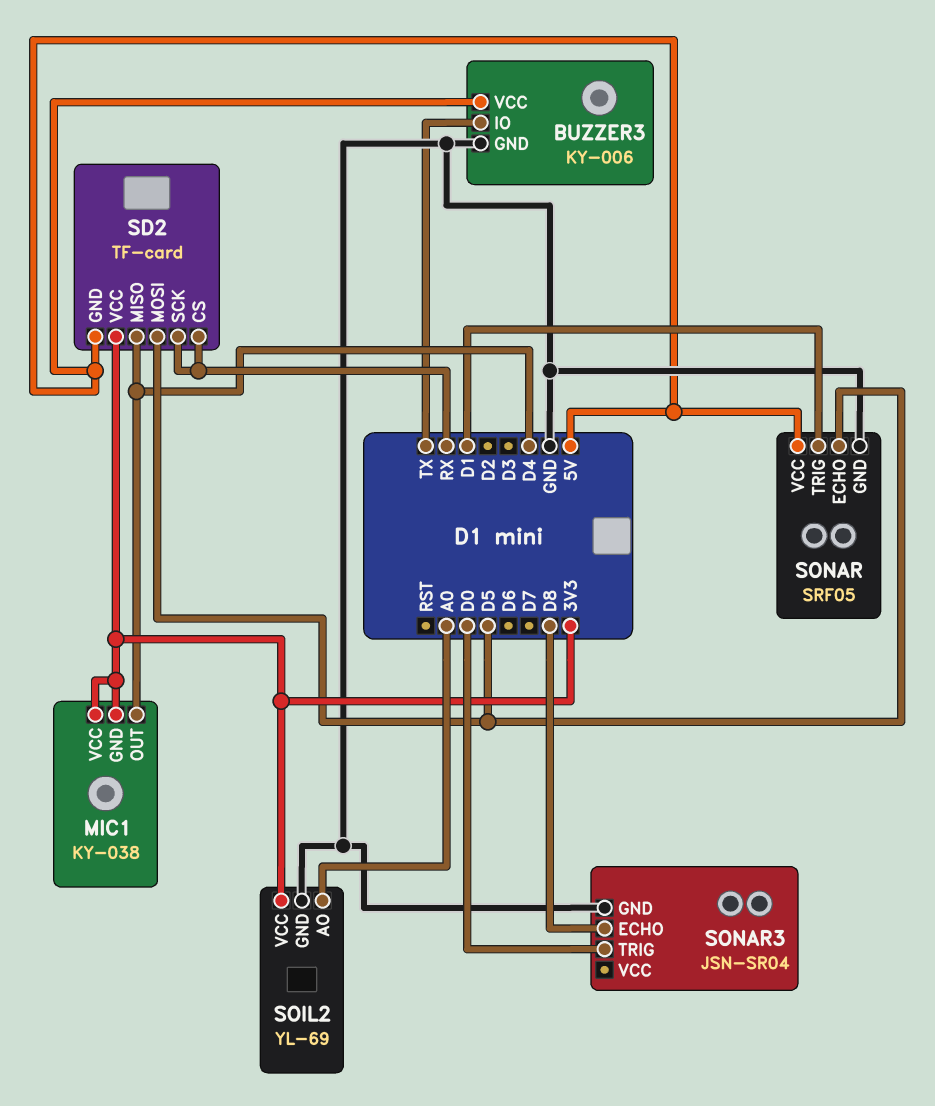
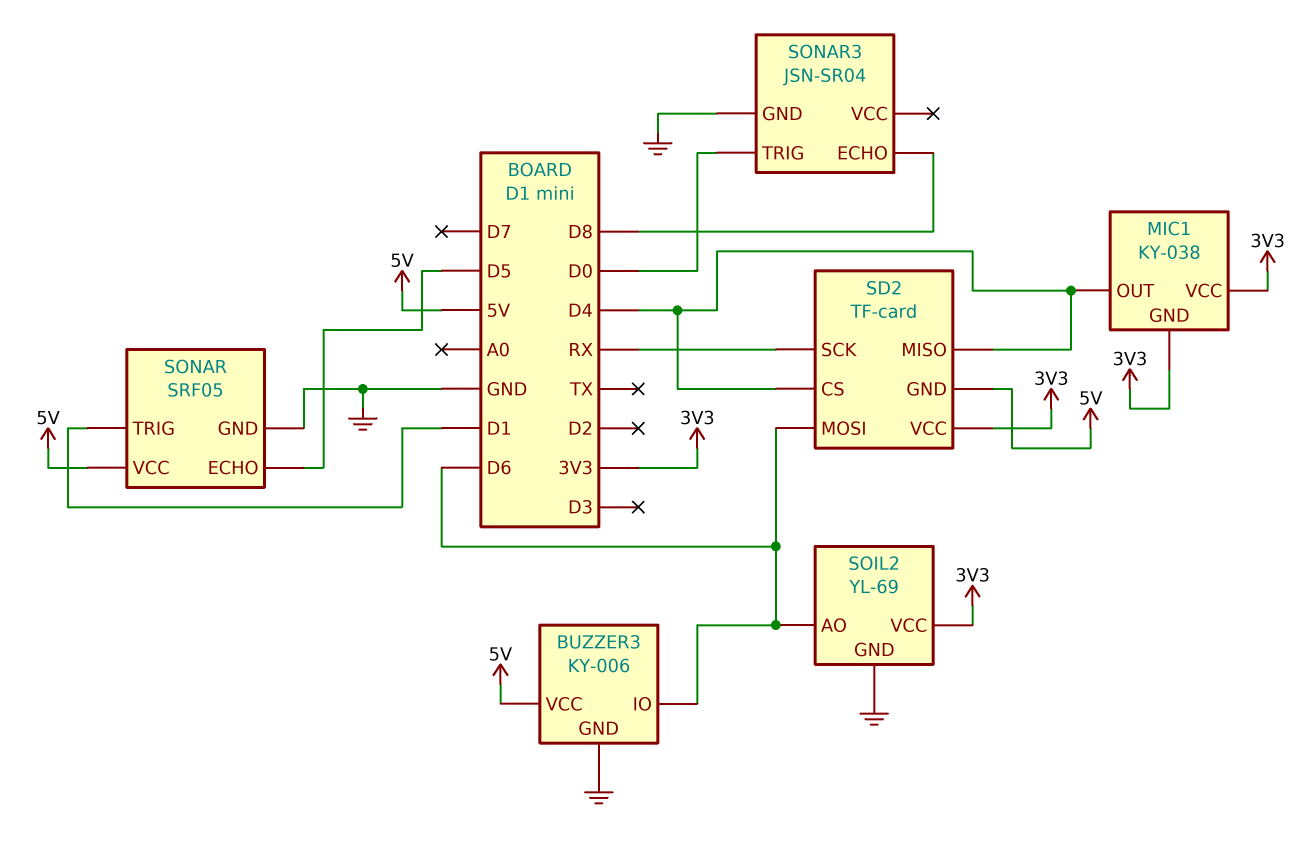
BUZZER3 pin IO: TX -> D6
SD2 pin CS: RX -> D4
SD2 pin MOSI: D5 -> D6
SOIL2 pin AO: A0 -> D6

